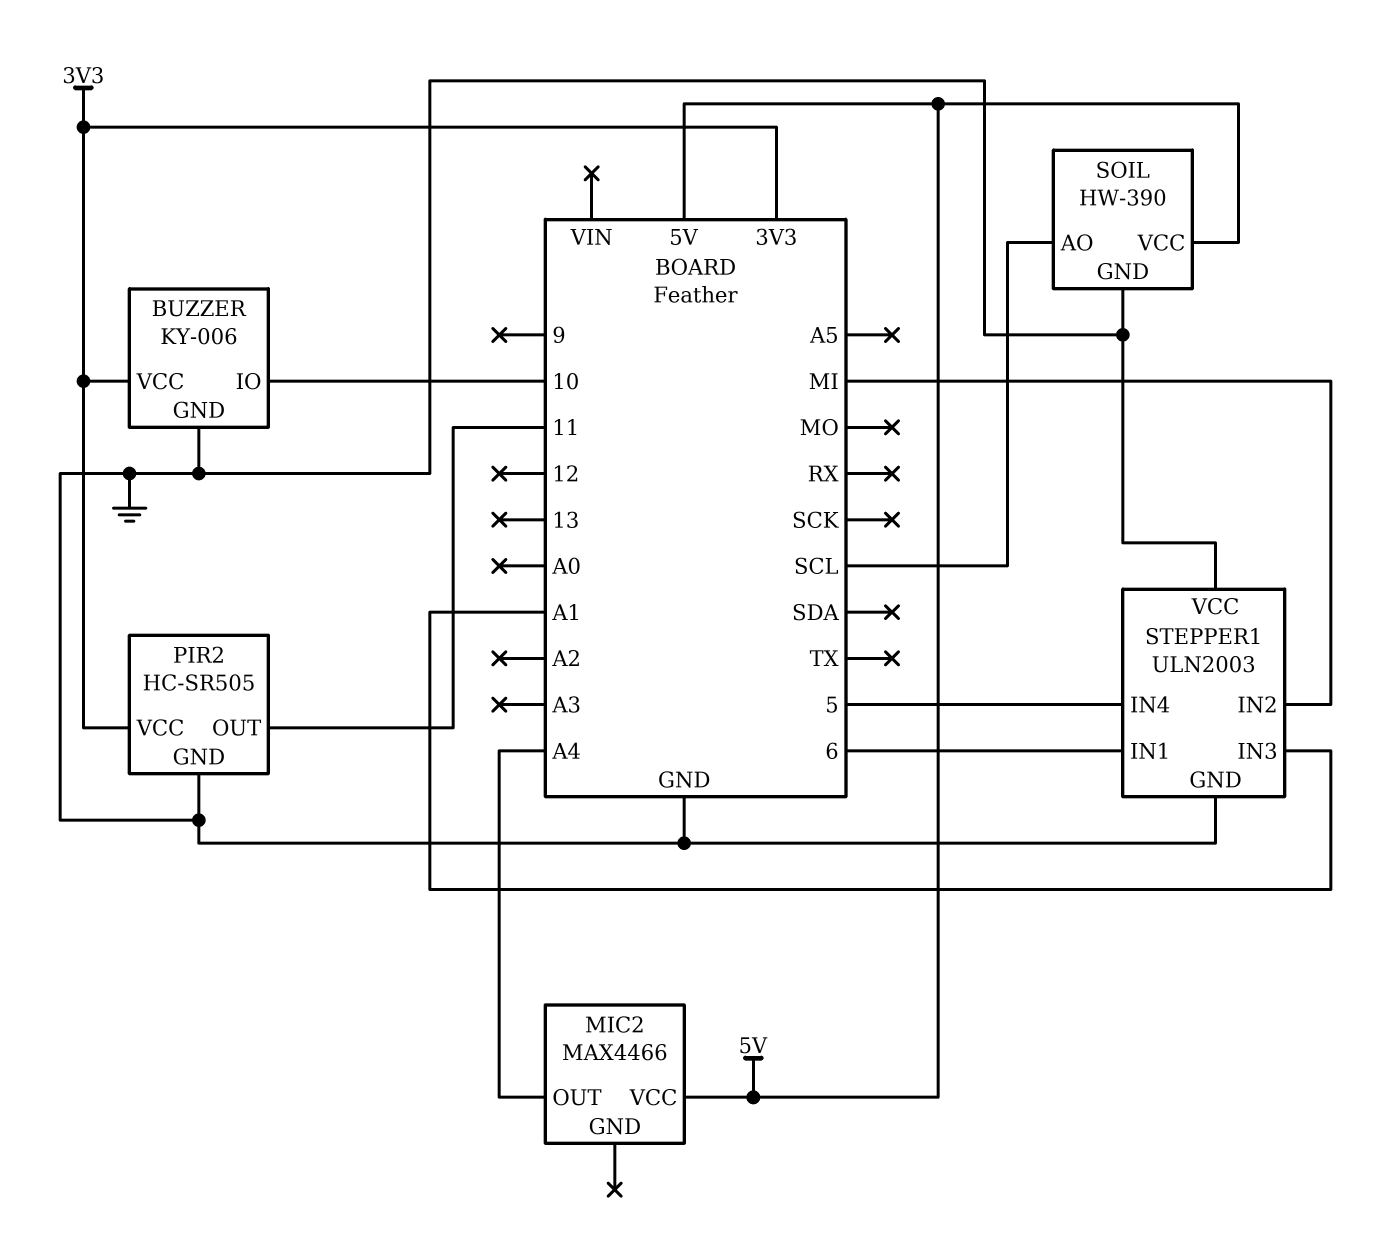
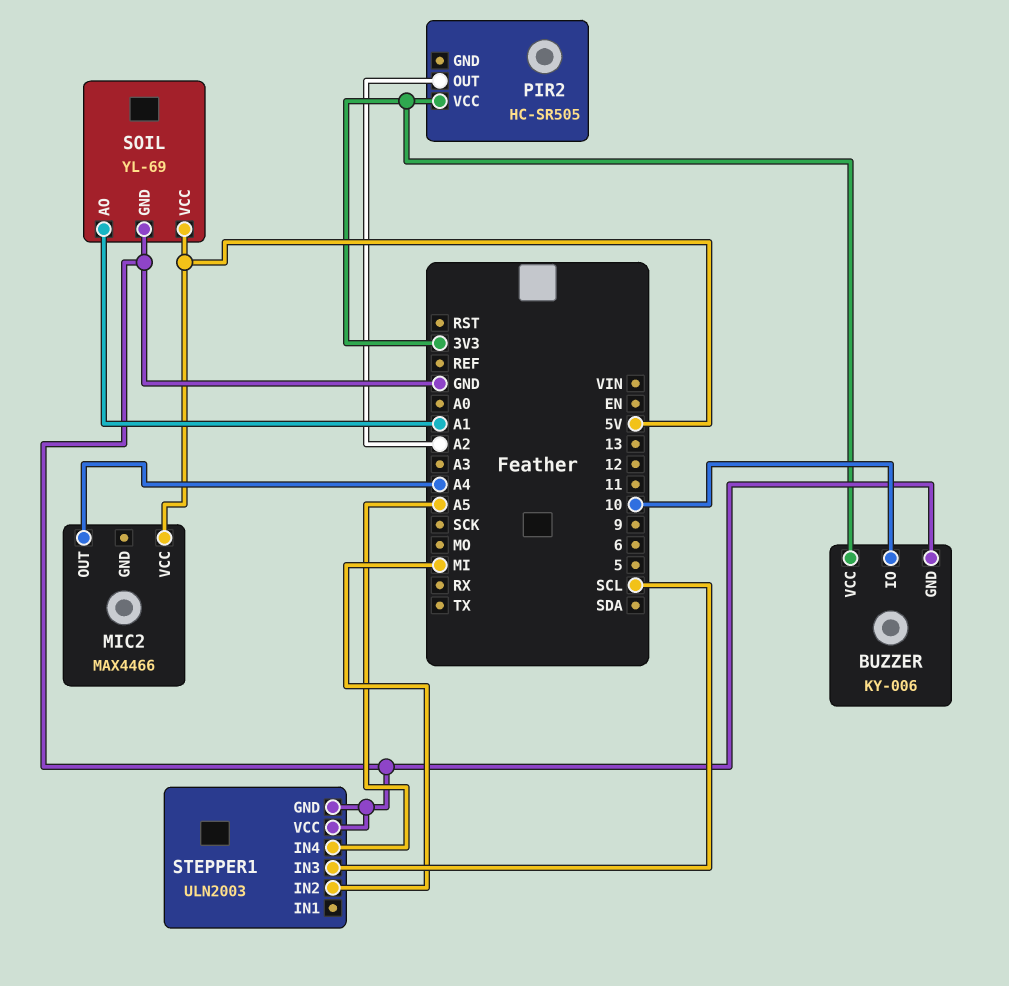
PIR2 pin GND: GND -> none
PIR2 pin OUT: 11 -> A2
SOIL: HW-390 -> YL-69
SOIL pin AO: SCL -> A1
STEPPER1 pin IN1: 6 -> none
STEPPER1 pin IN3: A1 -> SCL
STEPPER1 pin IN4: 5 -> A5

